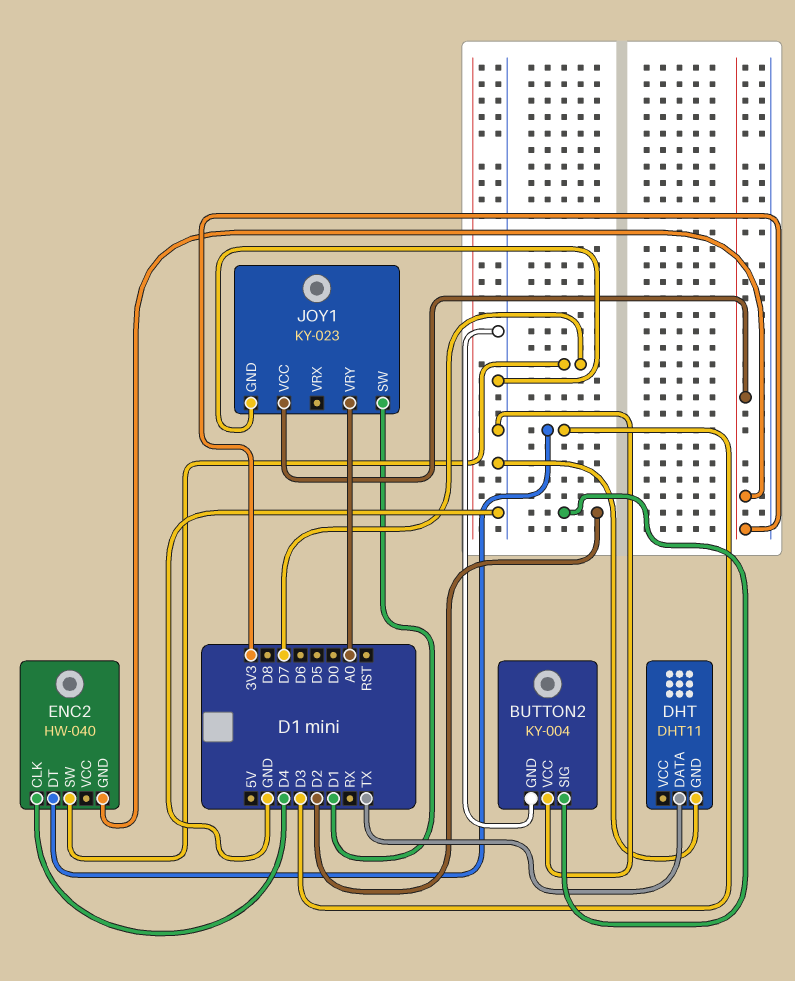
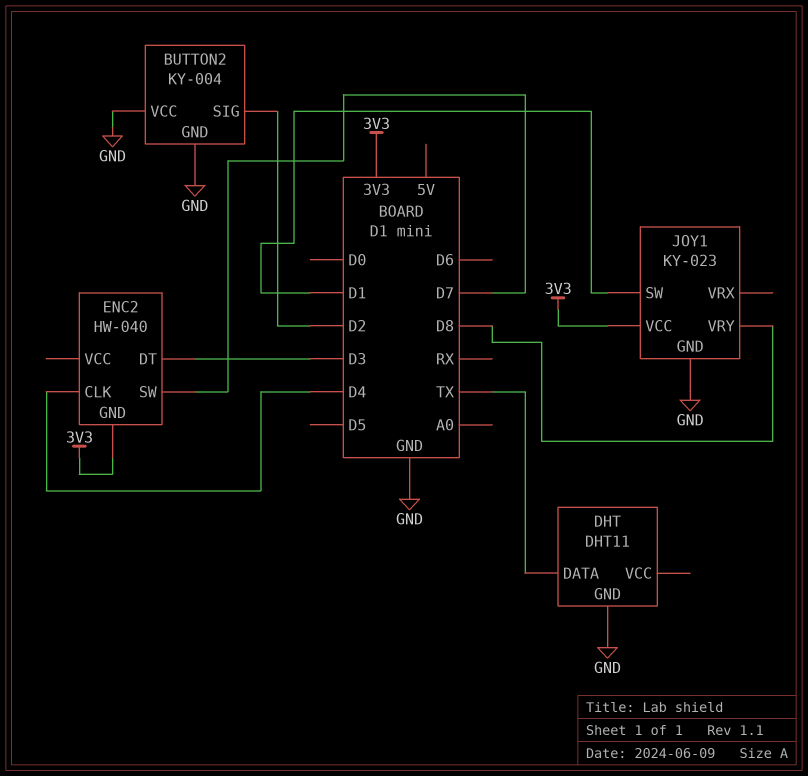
JOY1 pin VRY: A0 -> D8

